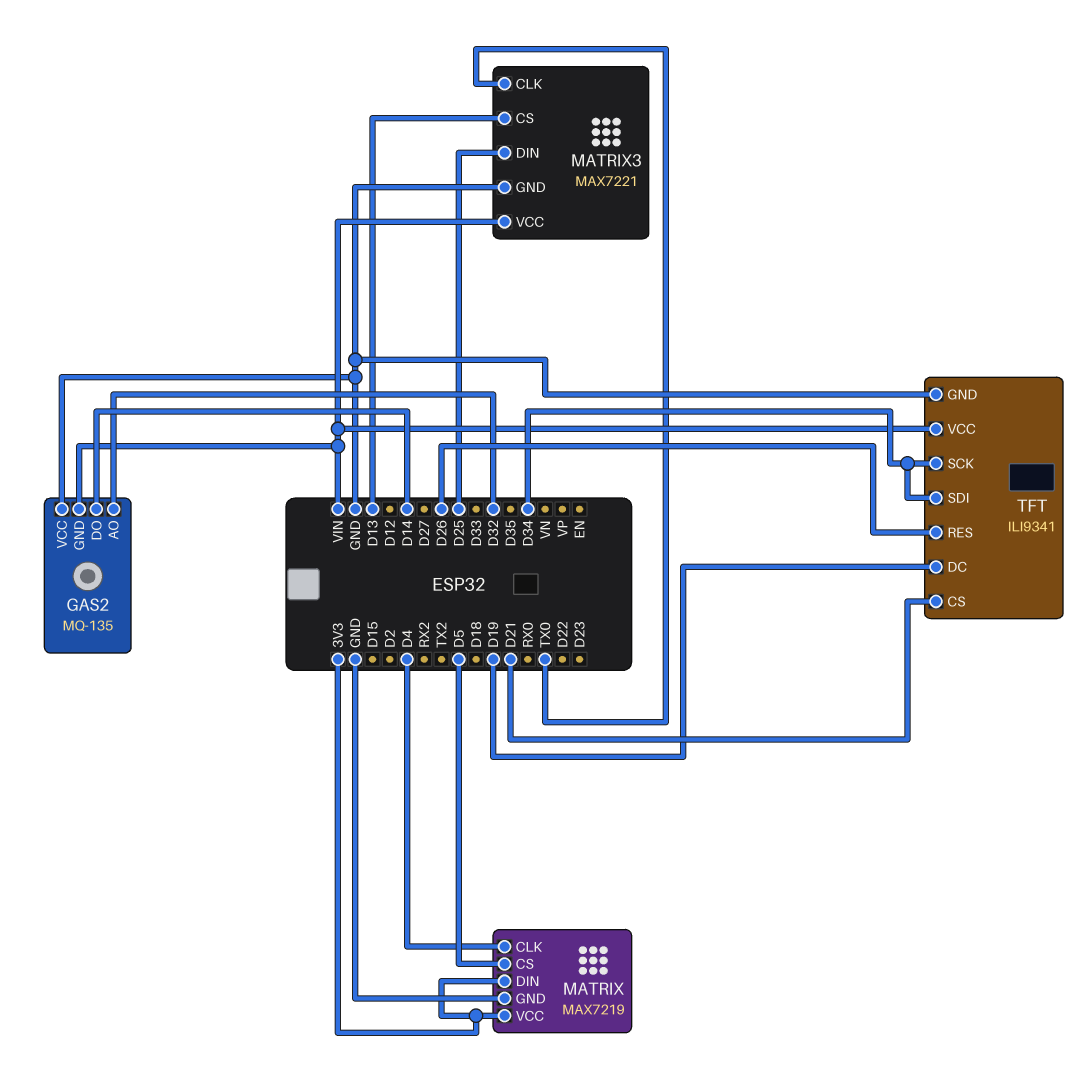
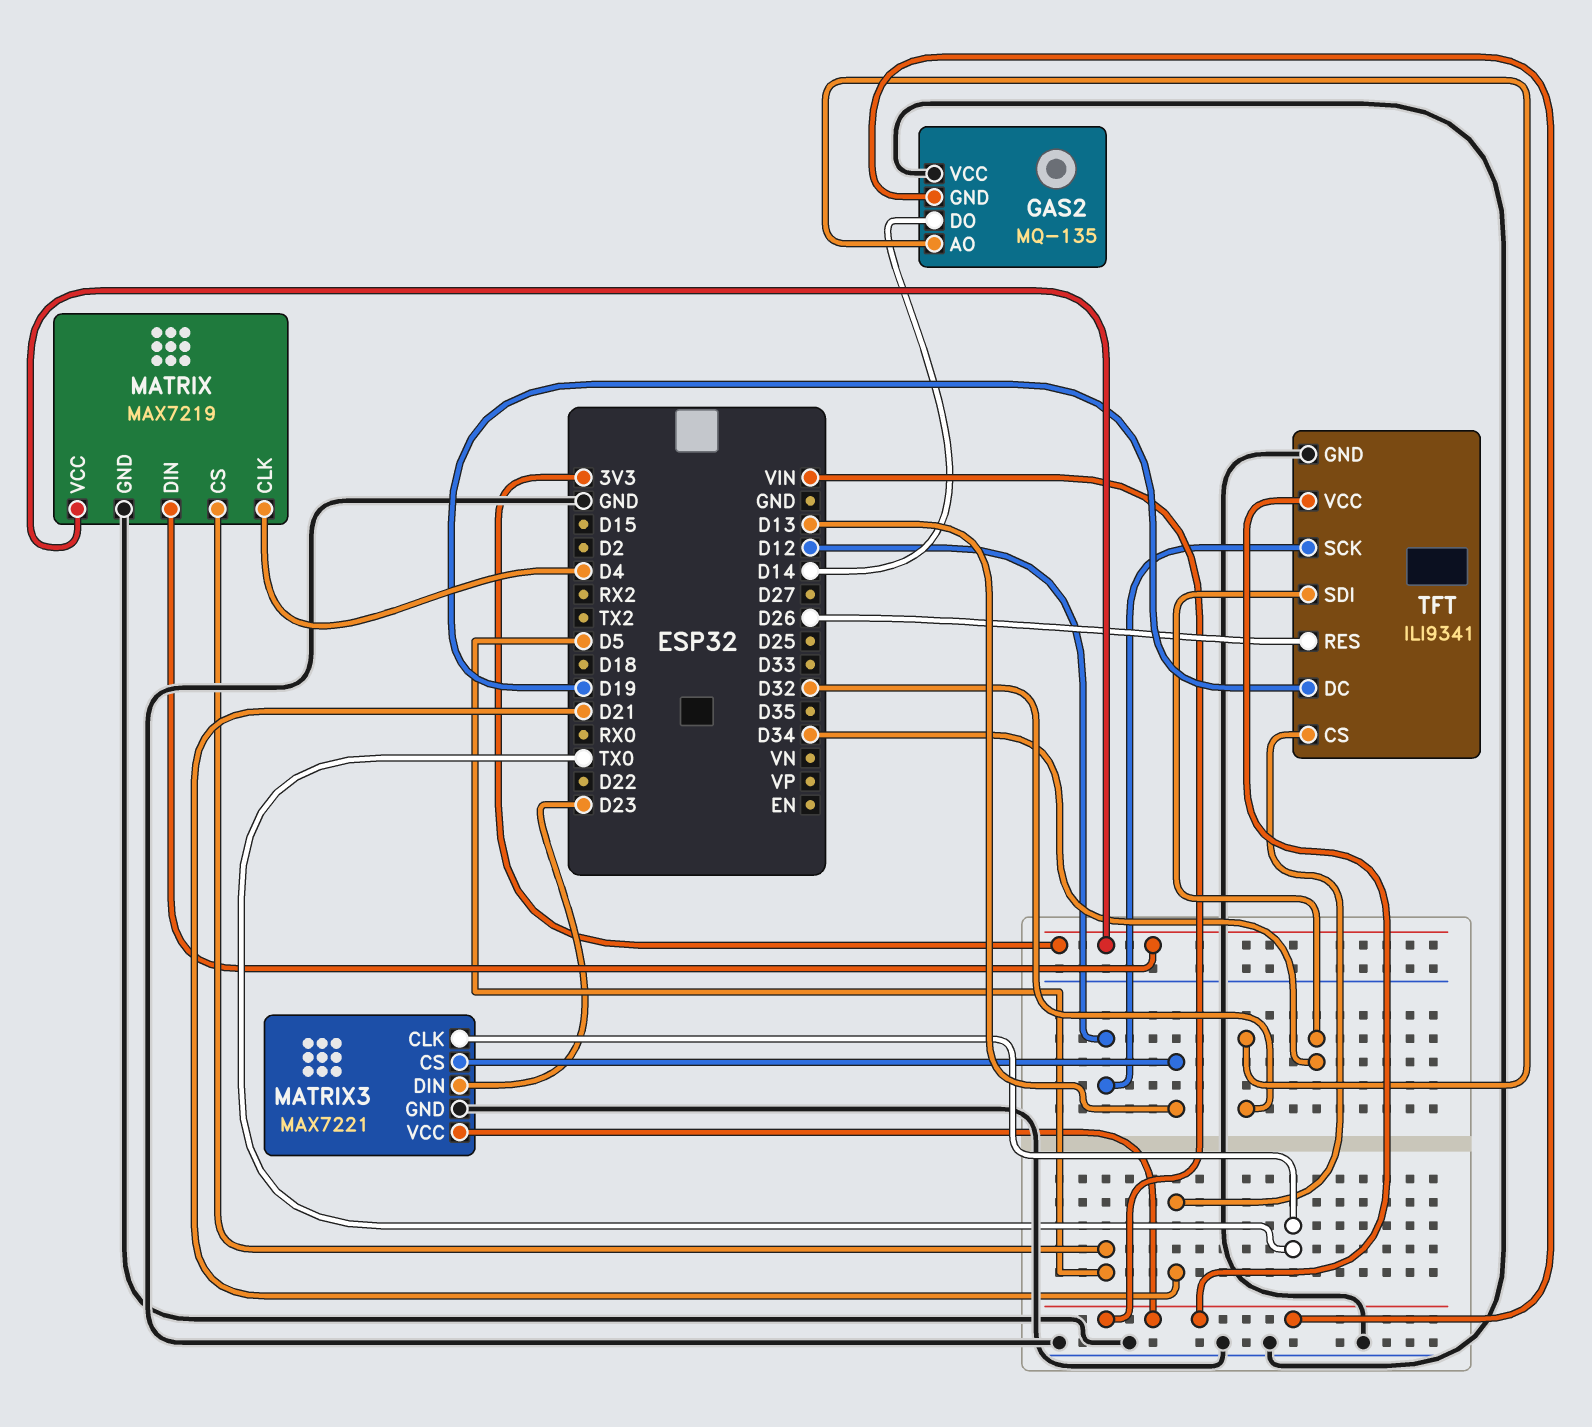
MATRIX3 pin DIN: D25 -> D23
TFT pin SCK: D34 -> D12

